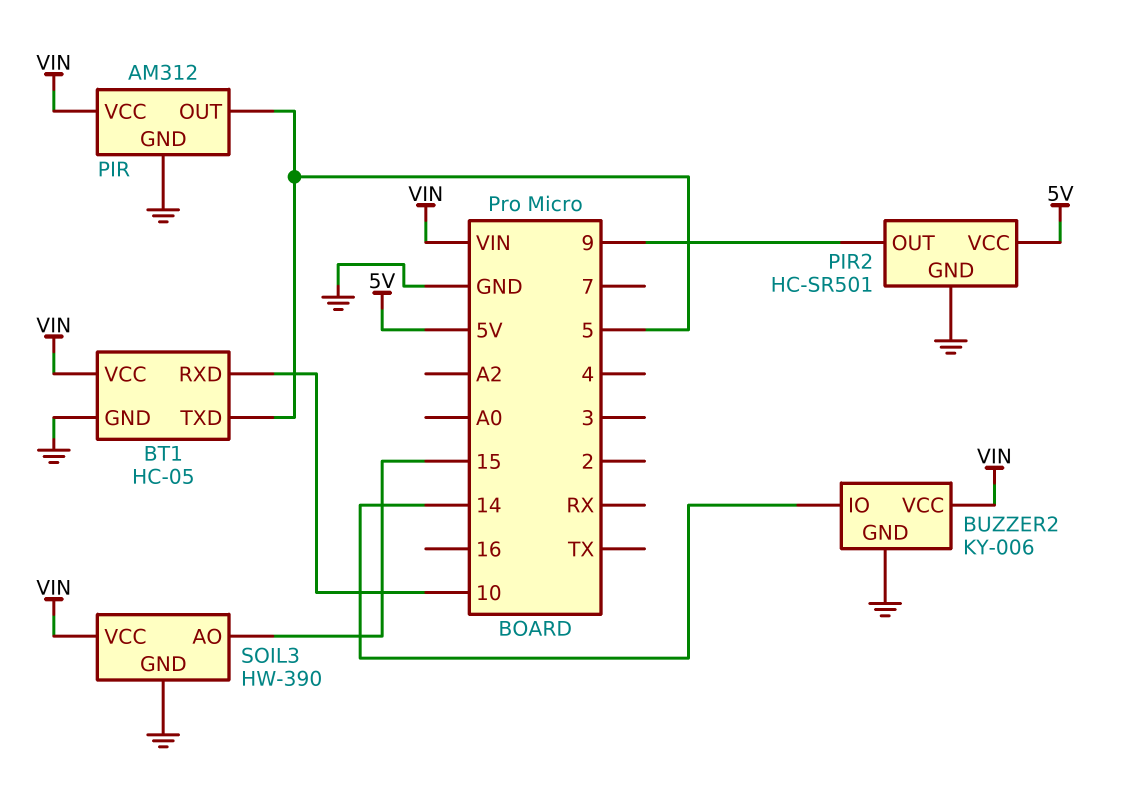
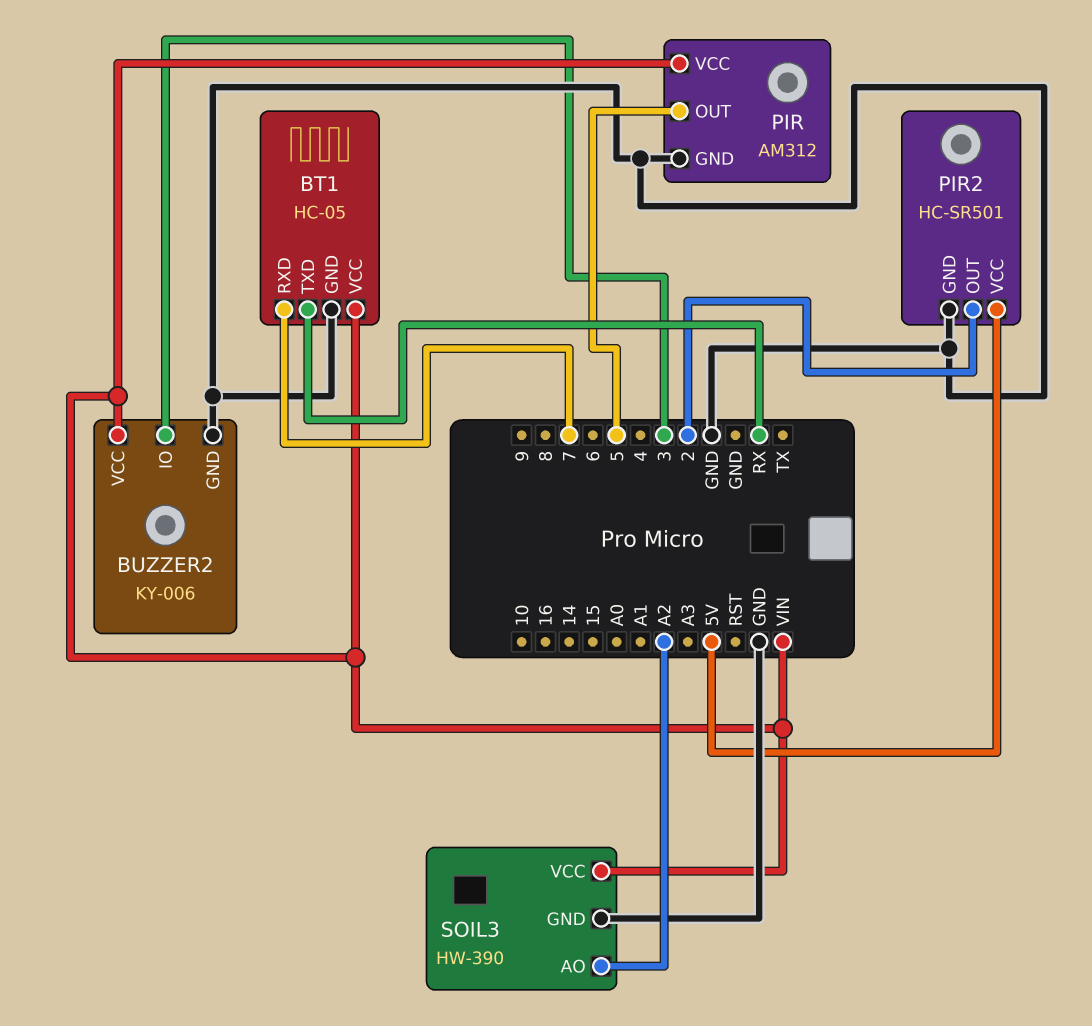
BT1 pin RXD: 10 -> 7
BT1 pin TXD: 5 -> RX
BUZZER2 pin IO: 14 -> 3
PIR2 pin OUT: 9 -> 2
SOIL3 pin AO: 15 -> A2

